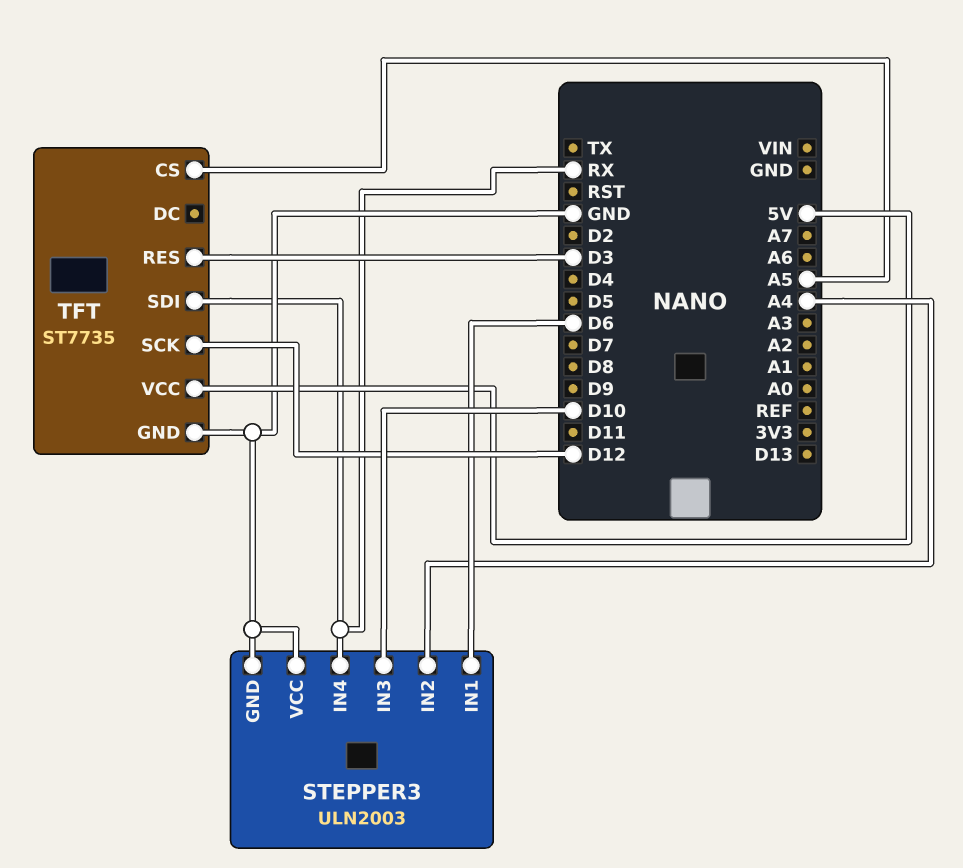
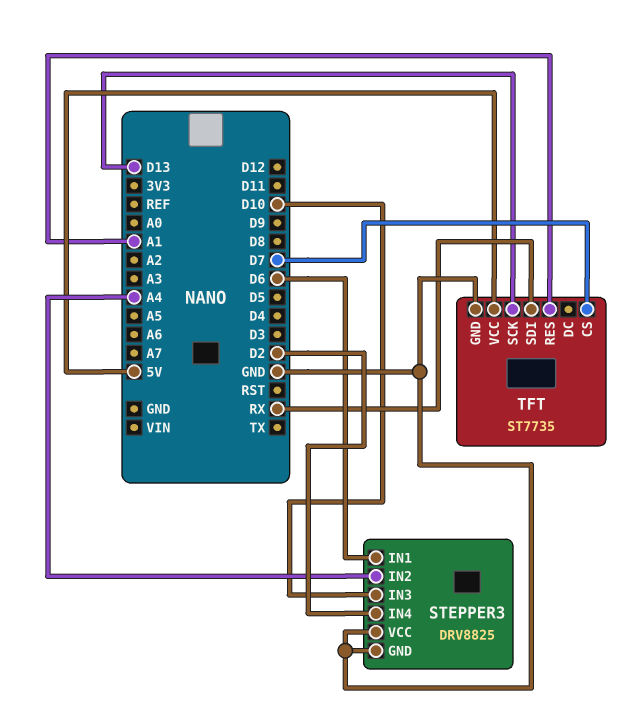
STEPPER3: ULN2003 -> DRV8825
STEPPER3 pin IN4: RX -> D2
TFT pin CS: A5 -> D7
TFT pin RES: D3 -> A1
TFT pin SCK: D12 -> D13

